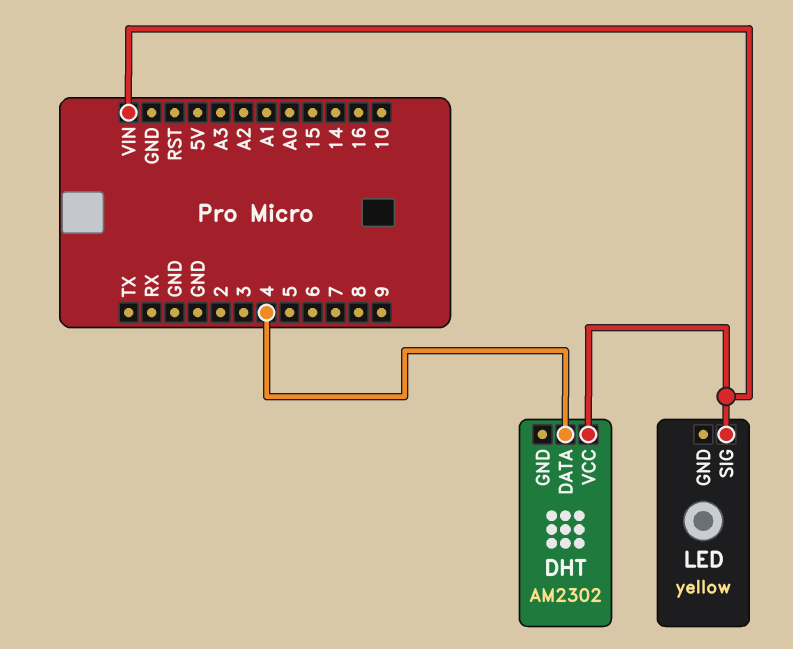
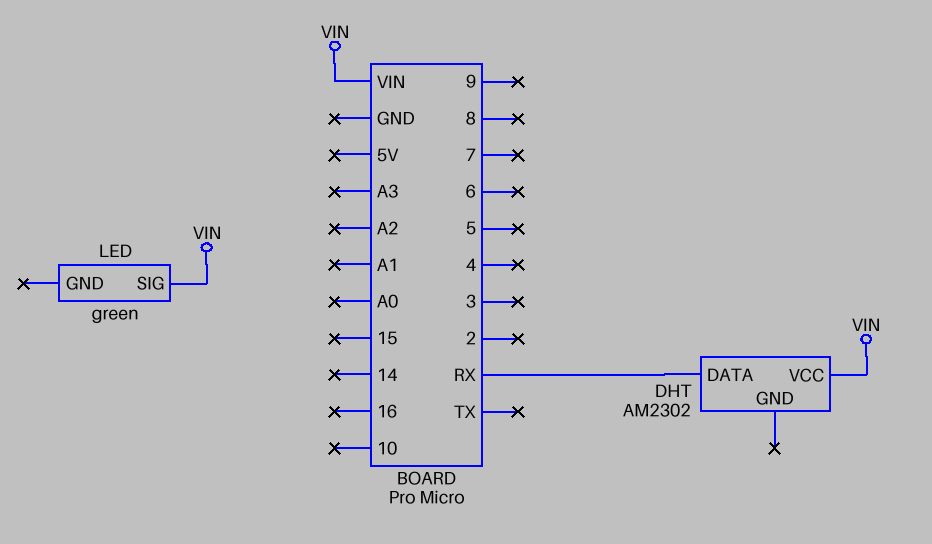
DHT pin DATA: 4 -> RX
LED: yellow -> green

